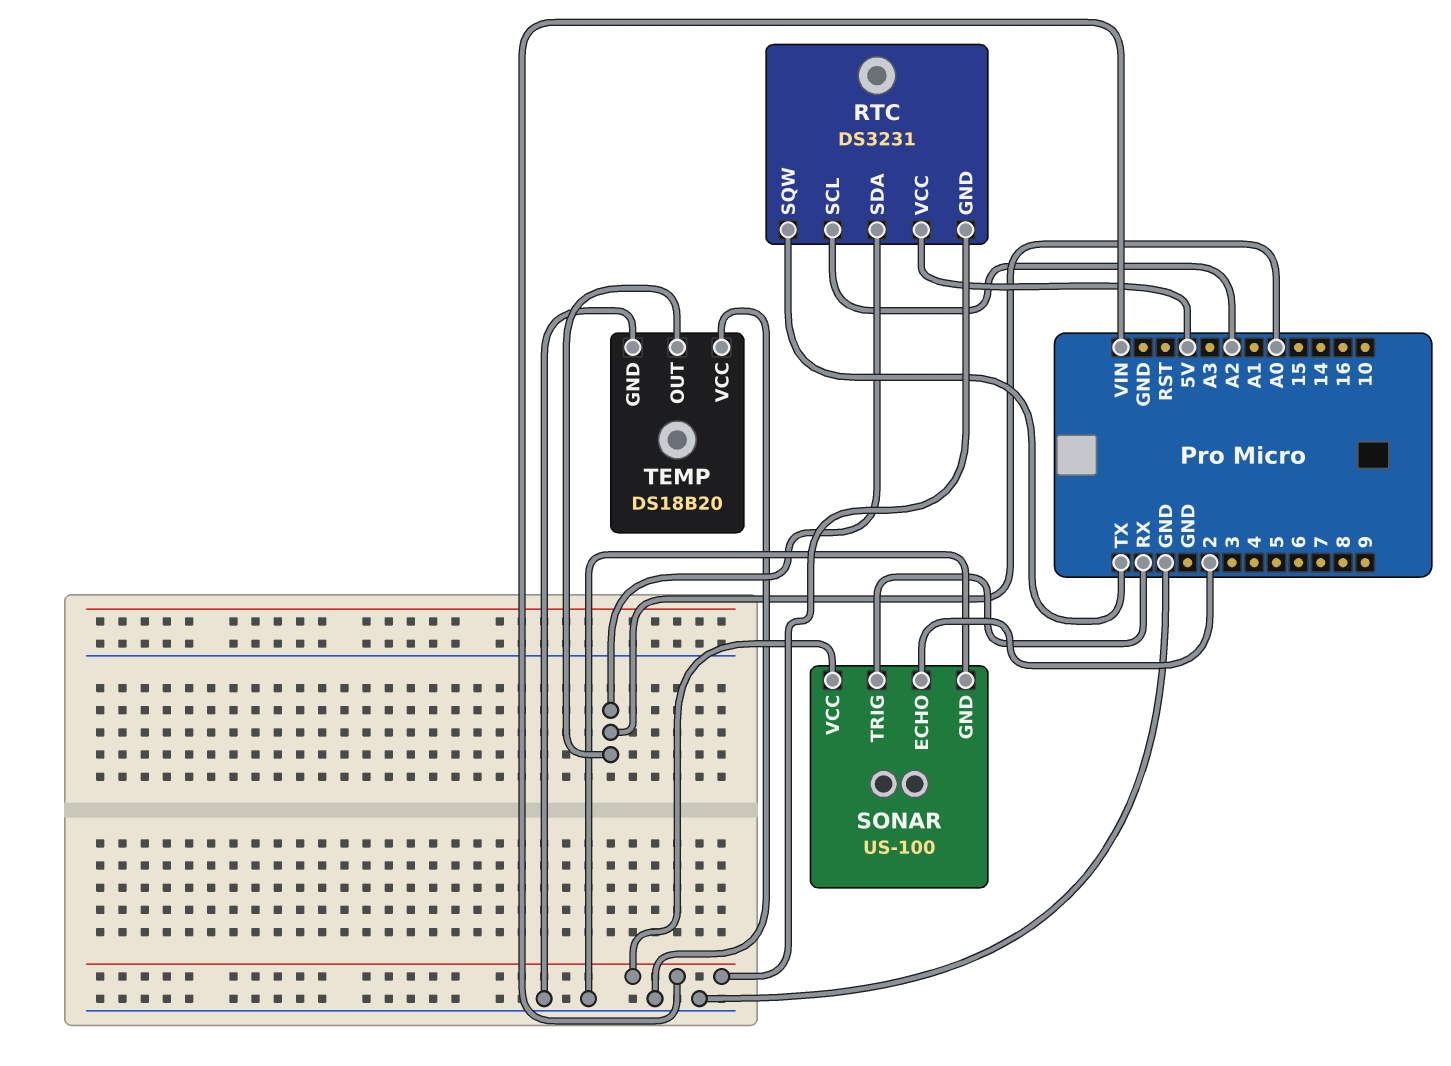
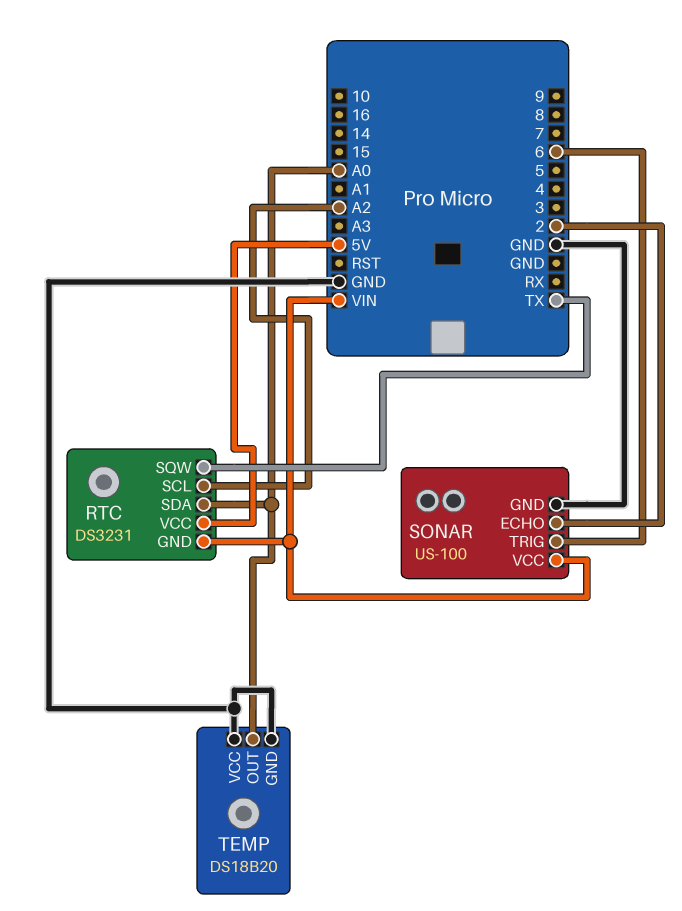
SONAR pin TRIG: RX -> 6

